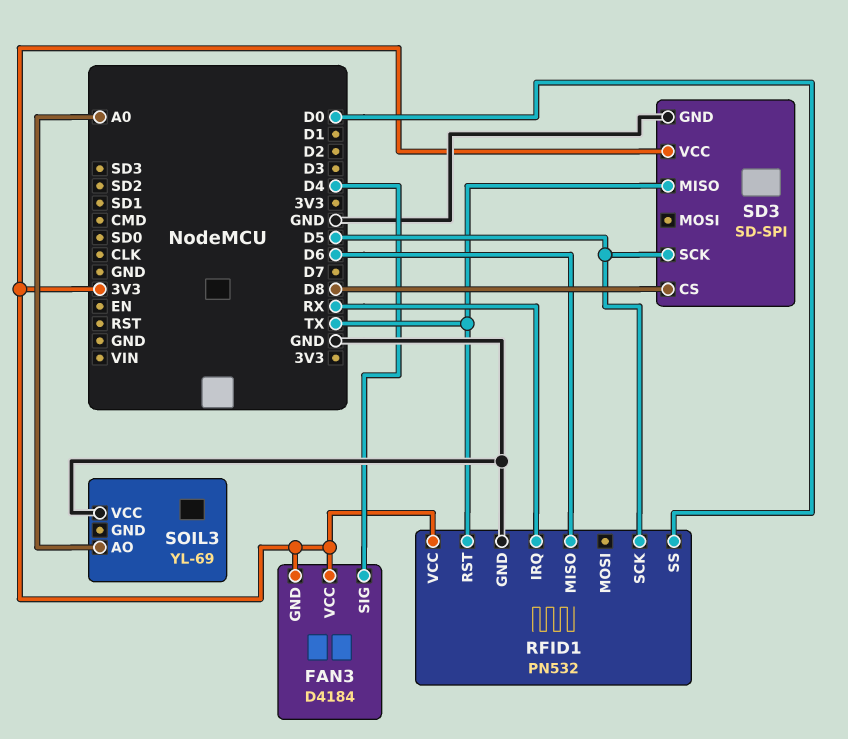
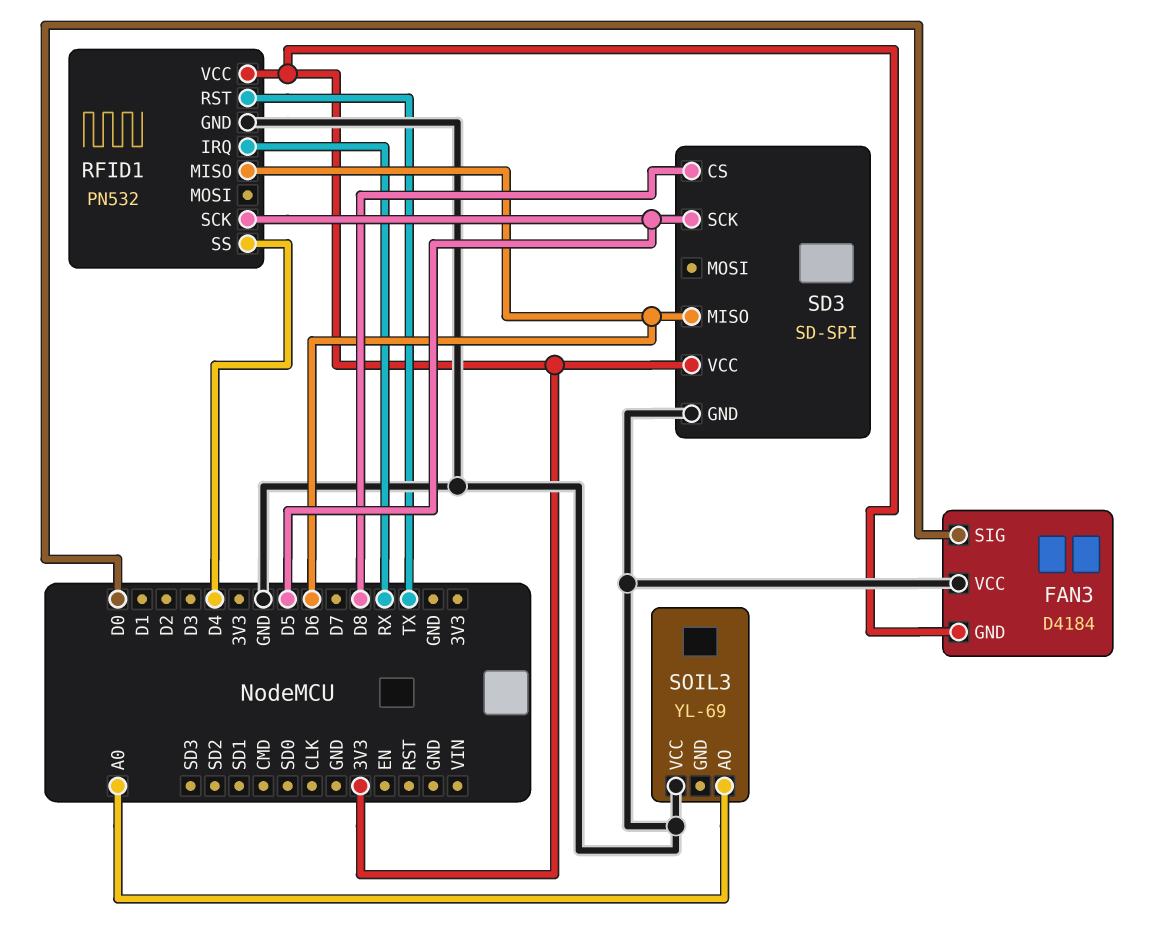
FAN3 pin SIG: D4 -> D0
FAN3 pin VCC: 3V3 -> GND
RFID1 pin SS: D0 -> D4
SD3 pin MISO: TX -> D6

